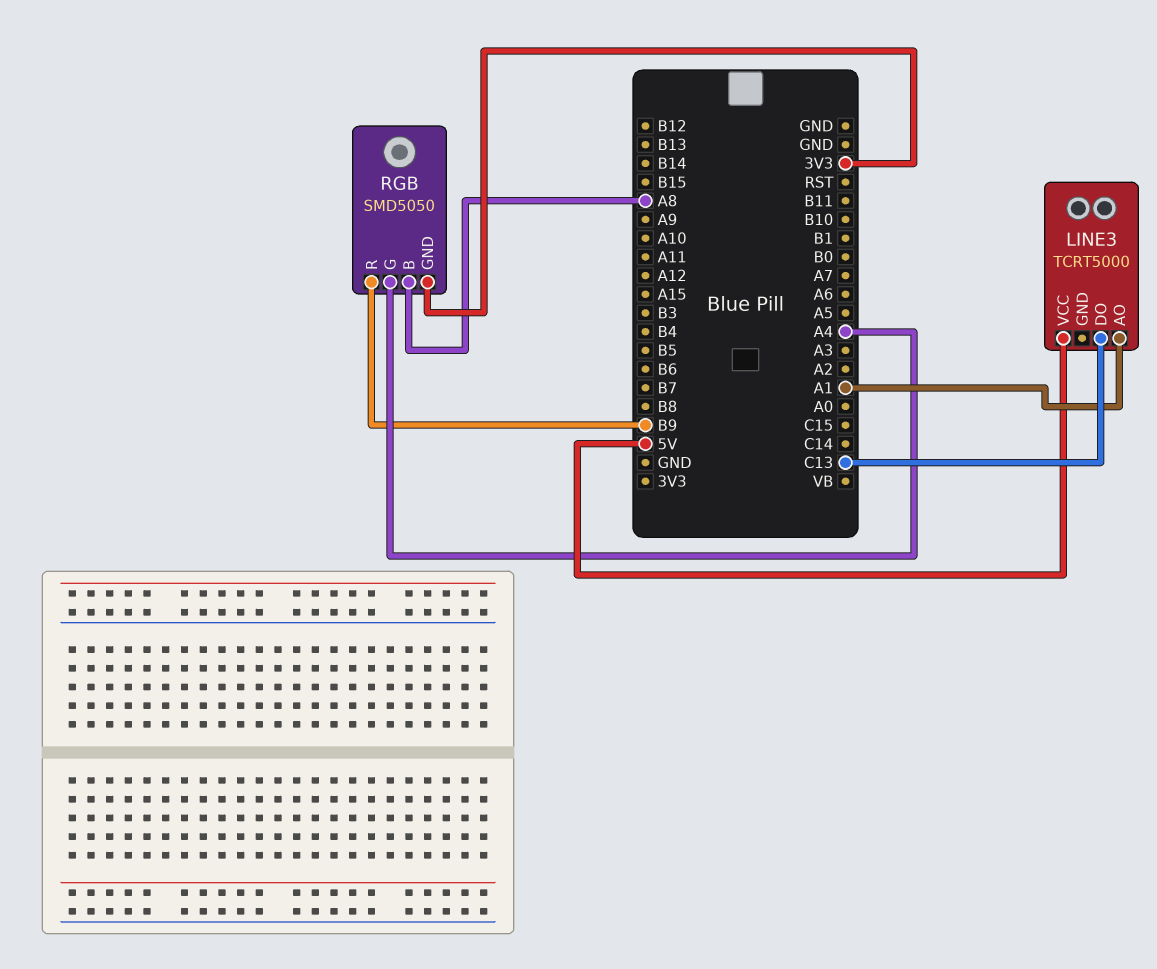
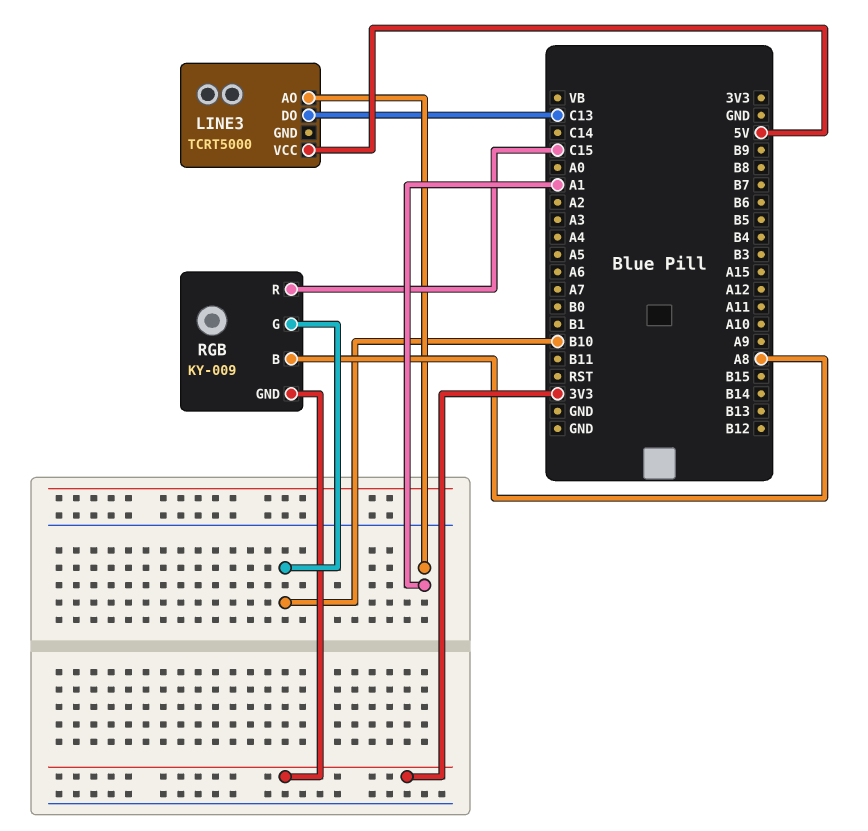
RGB: SMD5050 -> KY-009
RGB pin G: A4 -> B10
RGB pin R: B9 -> C15

